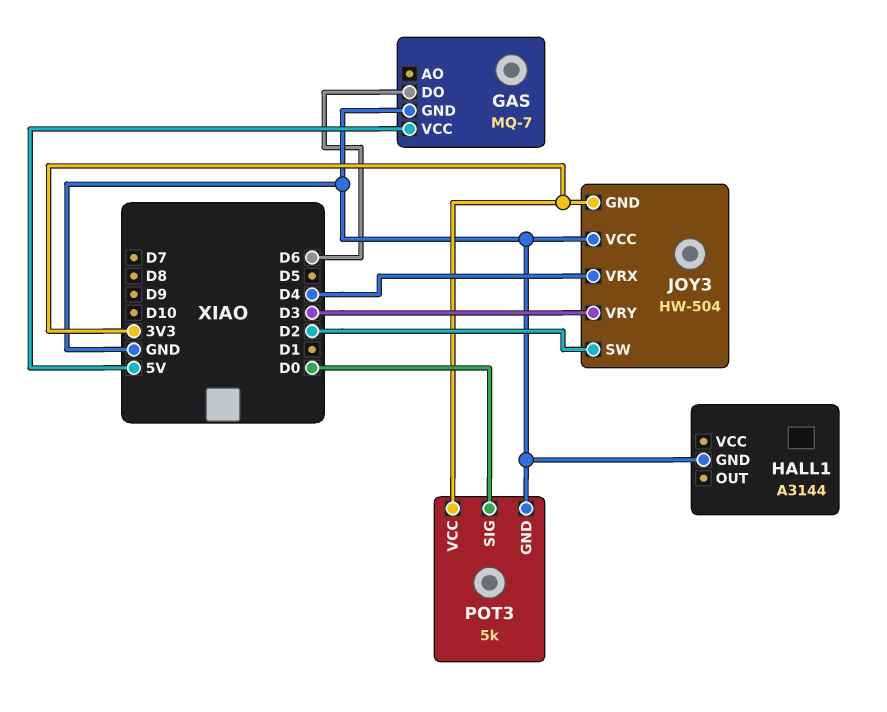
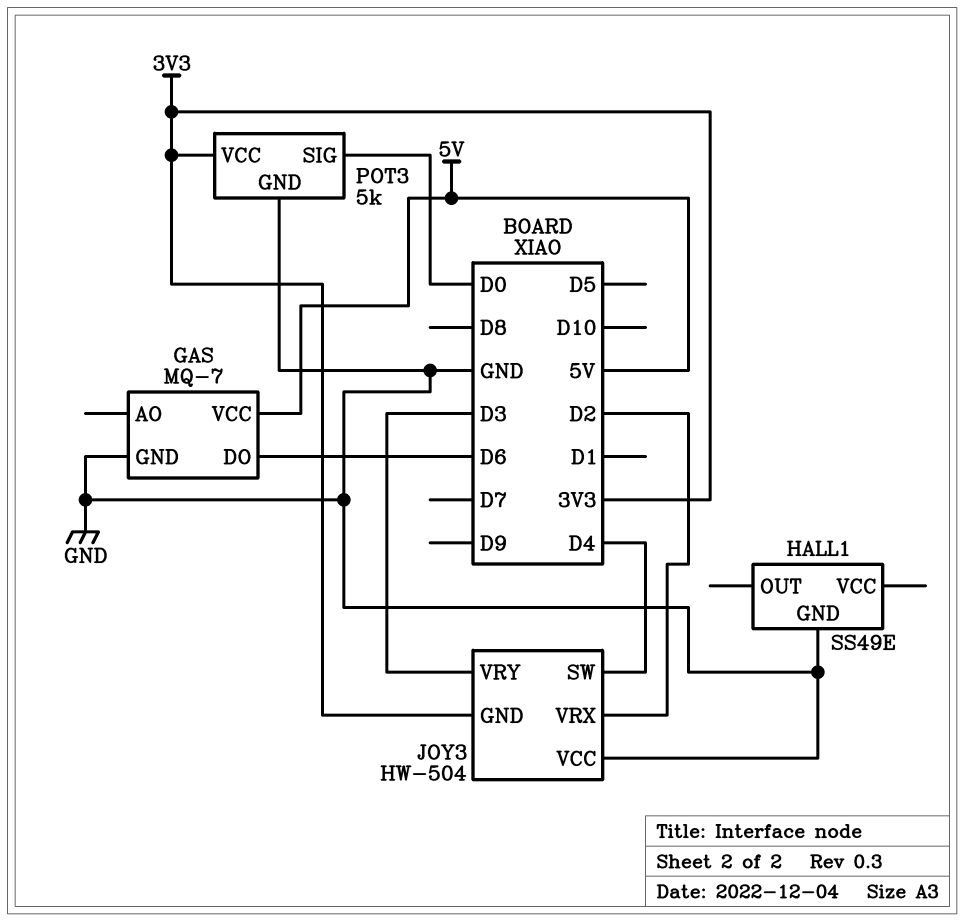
HALL1: A3144 -> SS49E
JOY3 pin SW: D2 -> D4
JOY3 pin VRX: D4 -> D2

